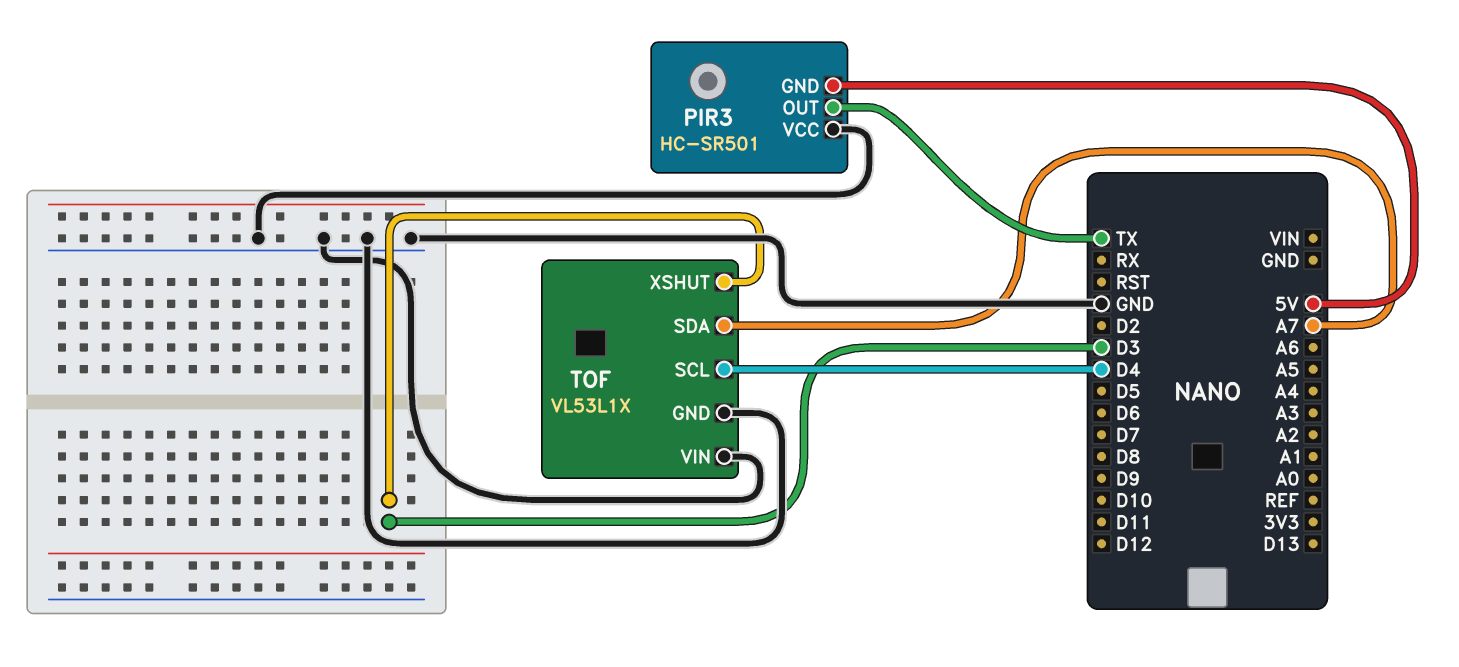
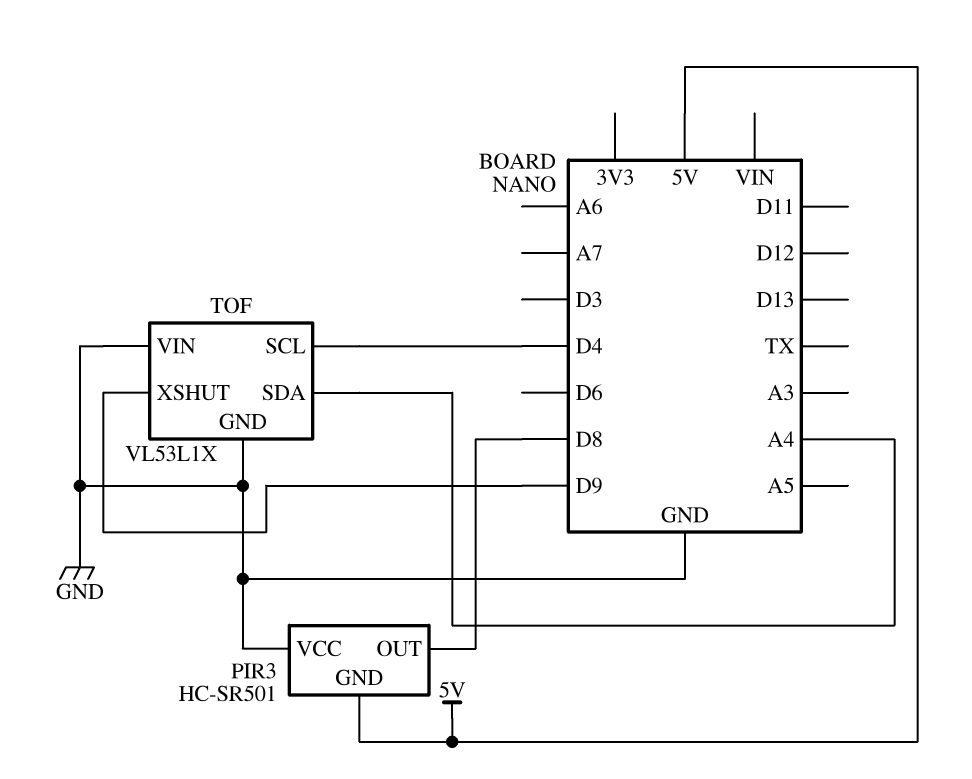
PIR3 pin OUT: TX -> D8
TOF pin SDA: A7 -> A4
TOF pin XSHUT: D3 -> D9

